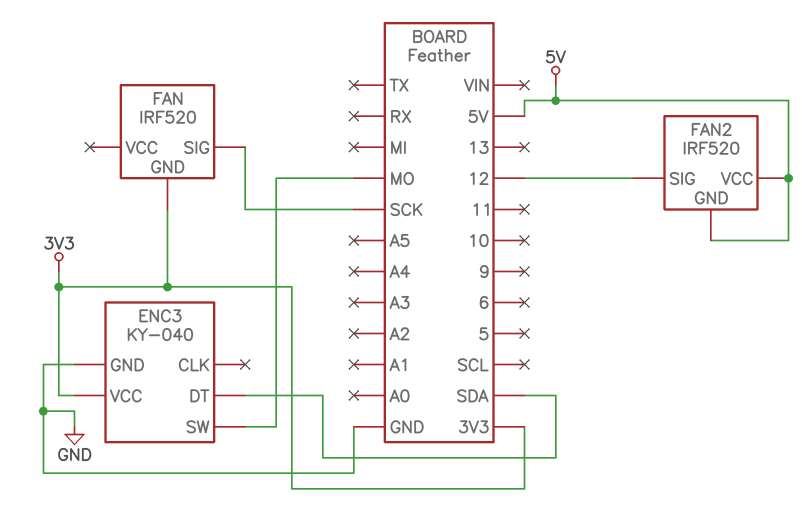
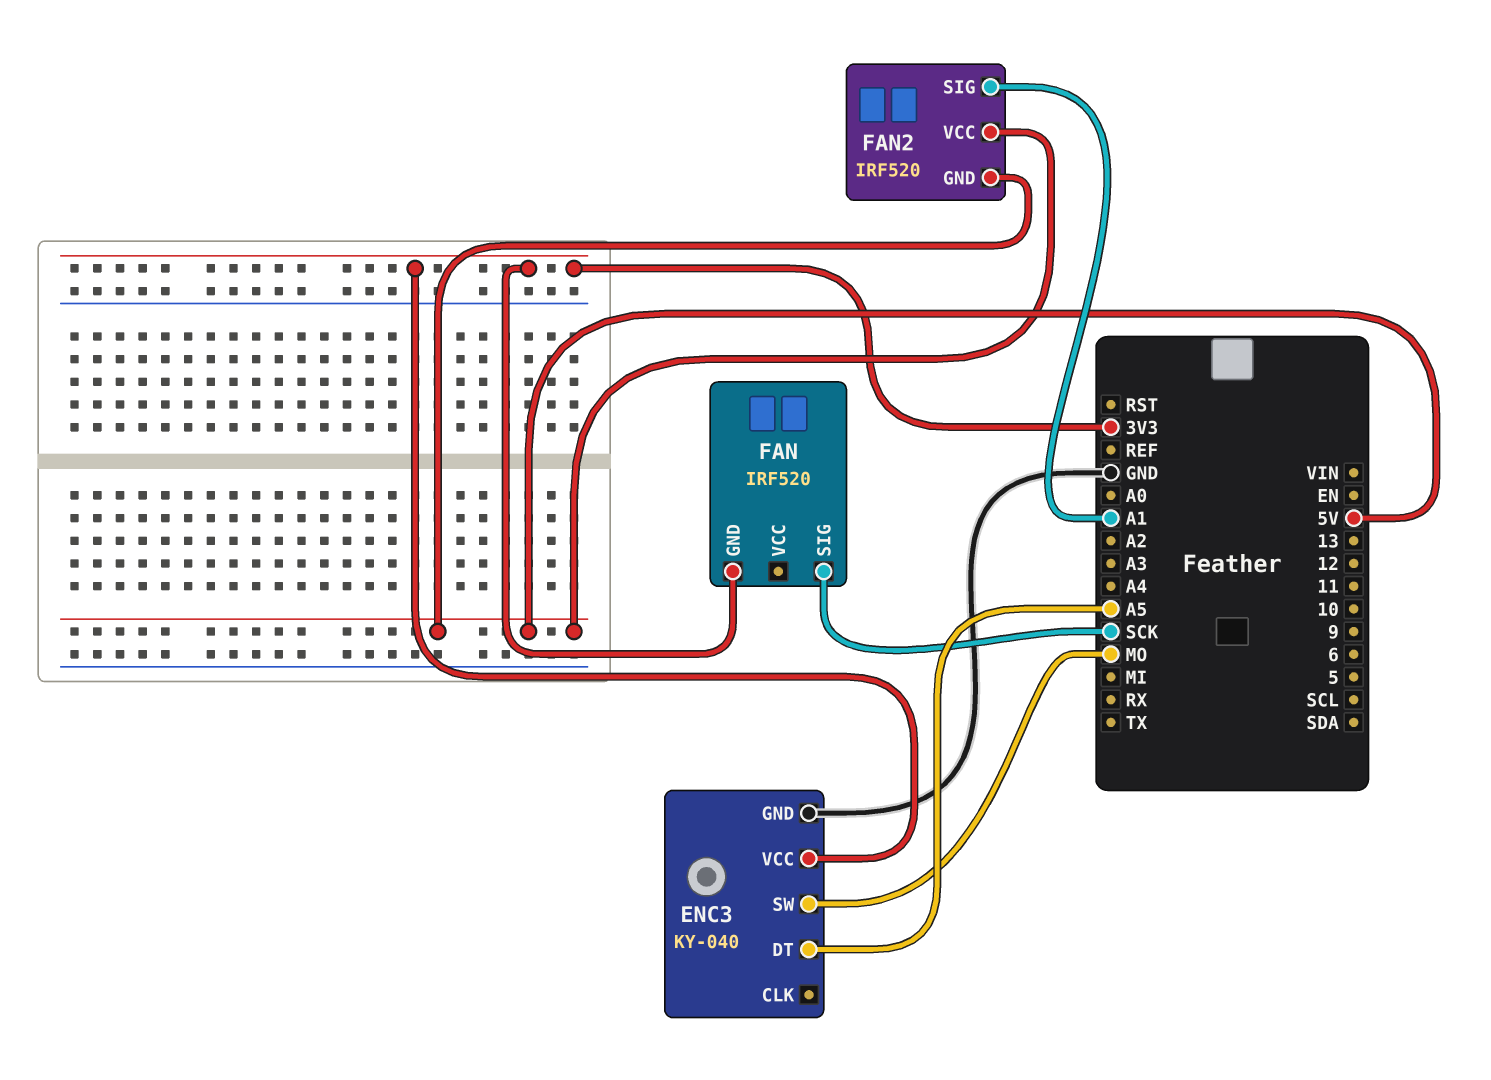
ENC3 pin DT: SDA -> A5
FAN2 pin SIG: 12 -> A1

